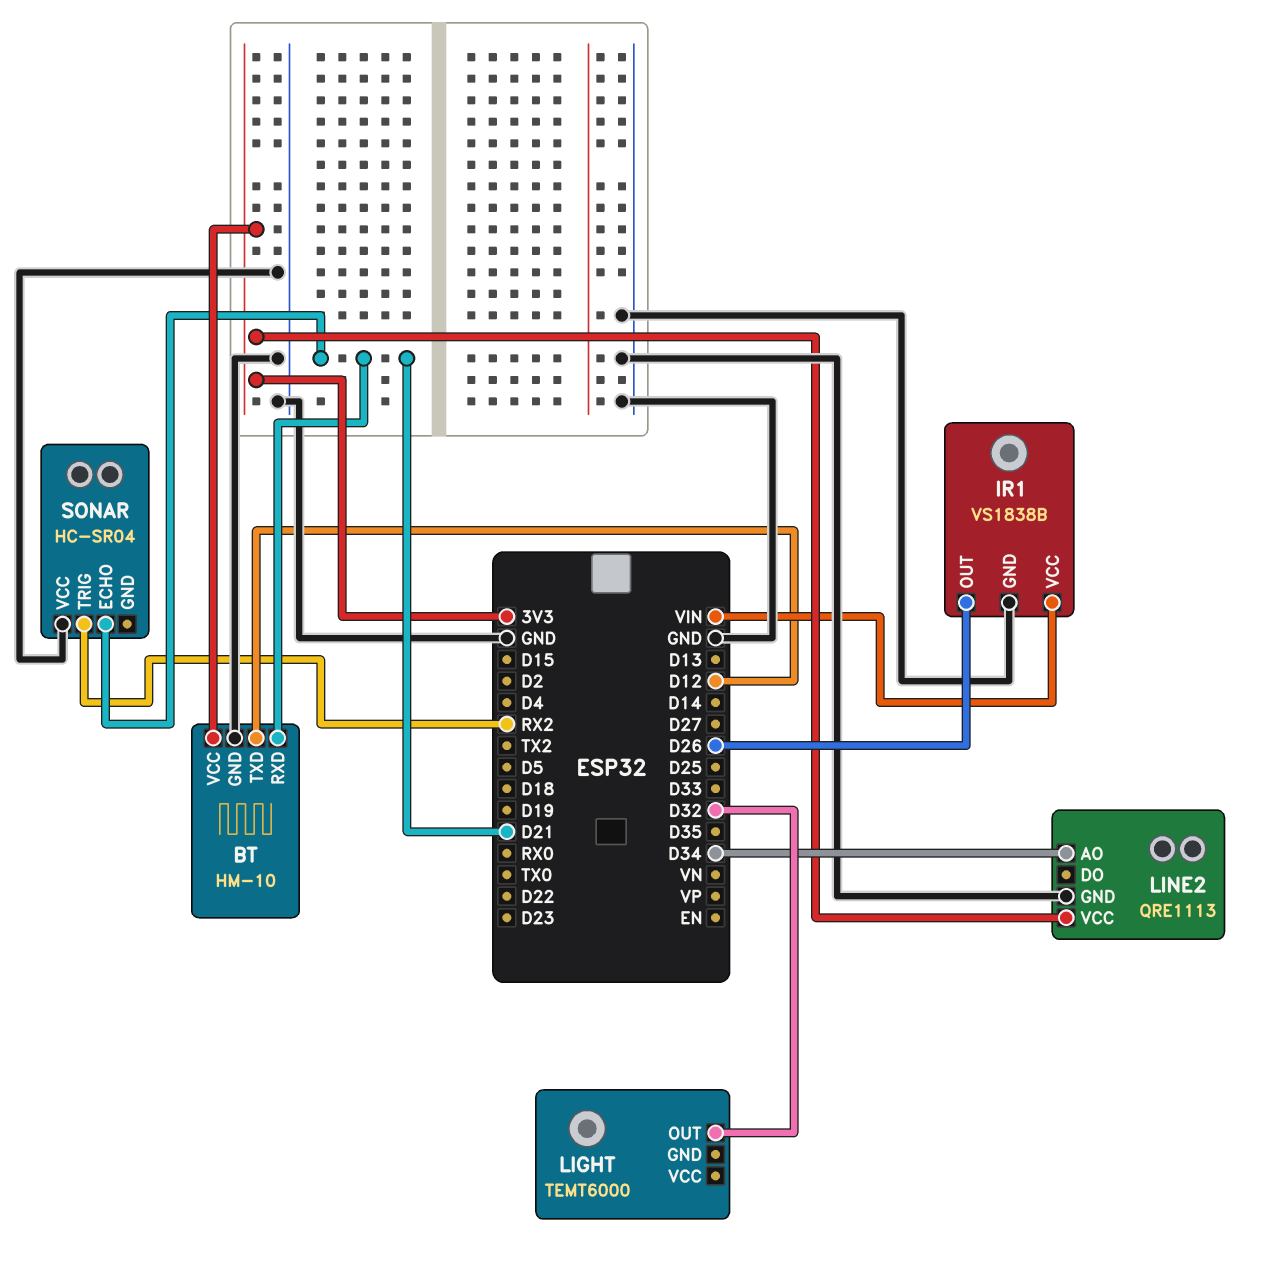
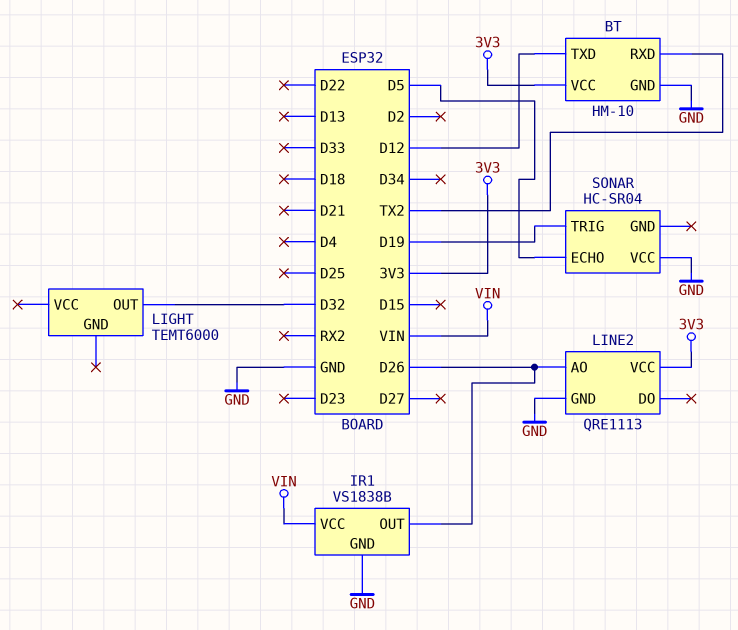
BT pin RXD: D21 -> TX2
LINE2 pin AO: D34 -> D26
SONAR pin ECHO: D21 -> D5
SONAR pin TRIG: RX2 -> D19

